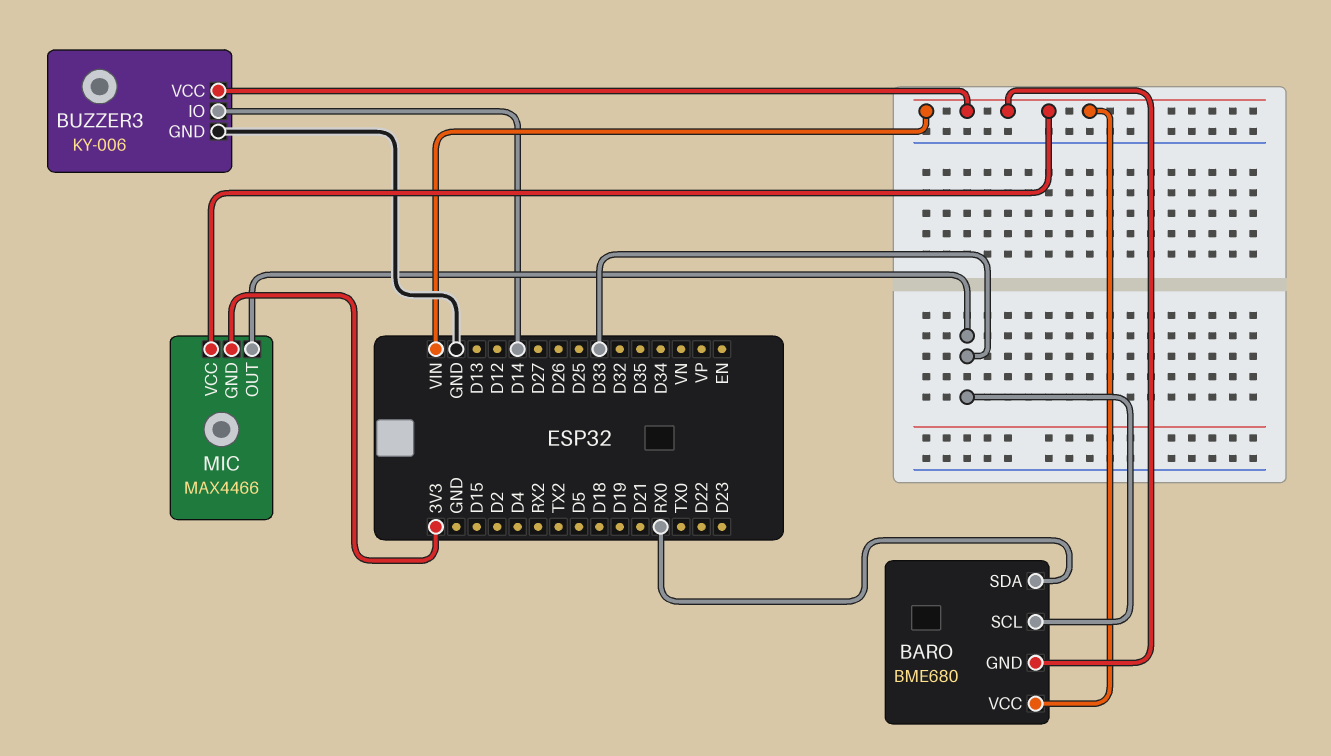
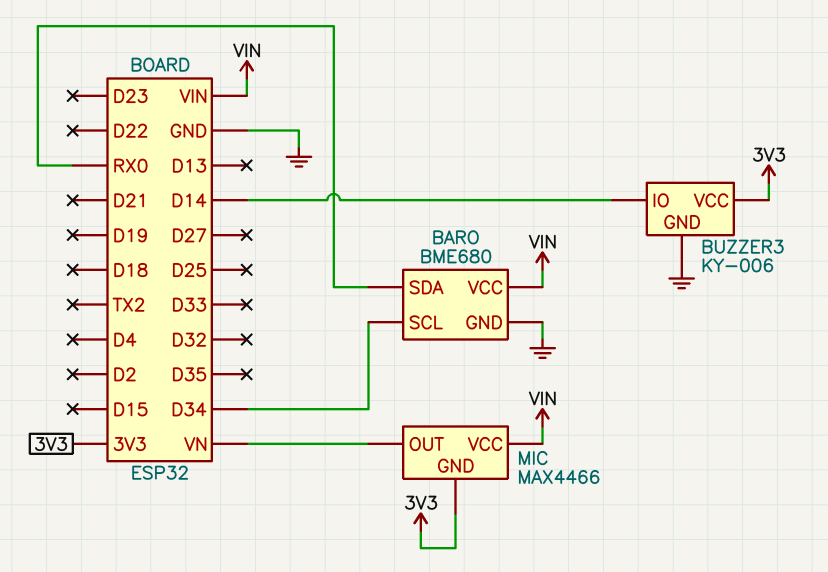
BARO pin GND: VIN -> GND
BARO pin SCL: D33 -> D34
BUZZER3 pin VCC: VIN -> 3V3
MIC pin OUT: D33 -> VN

